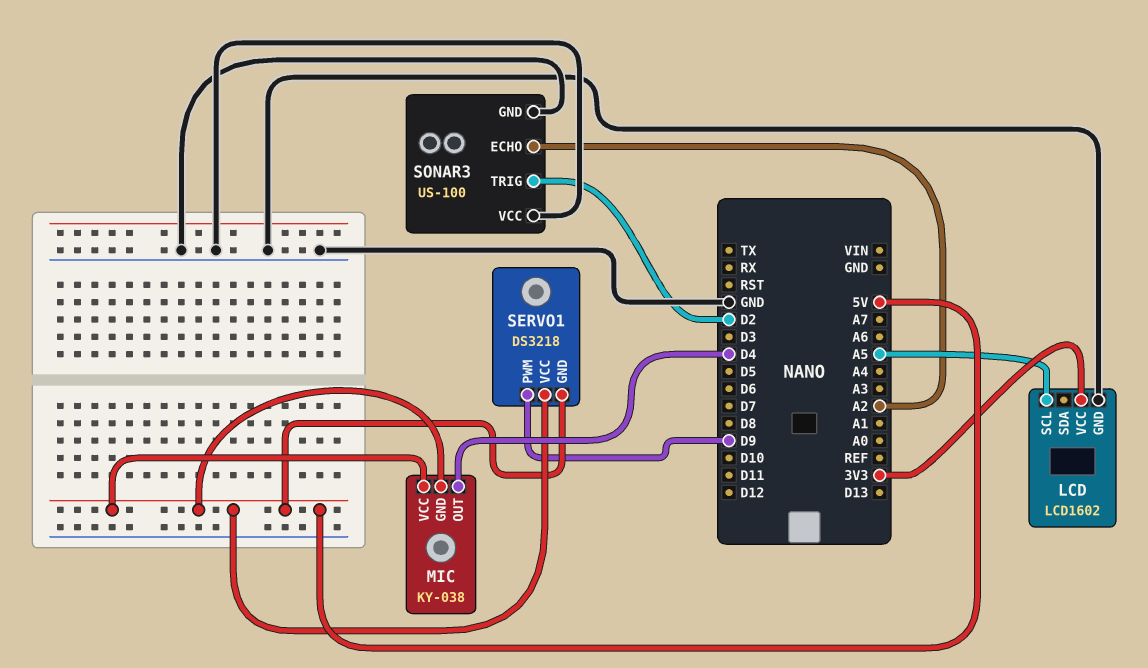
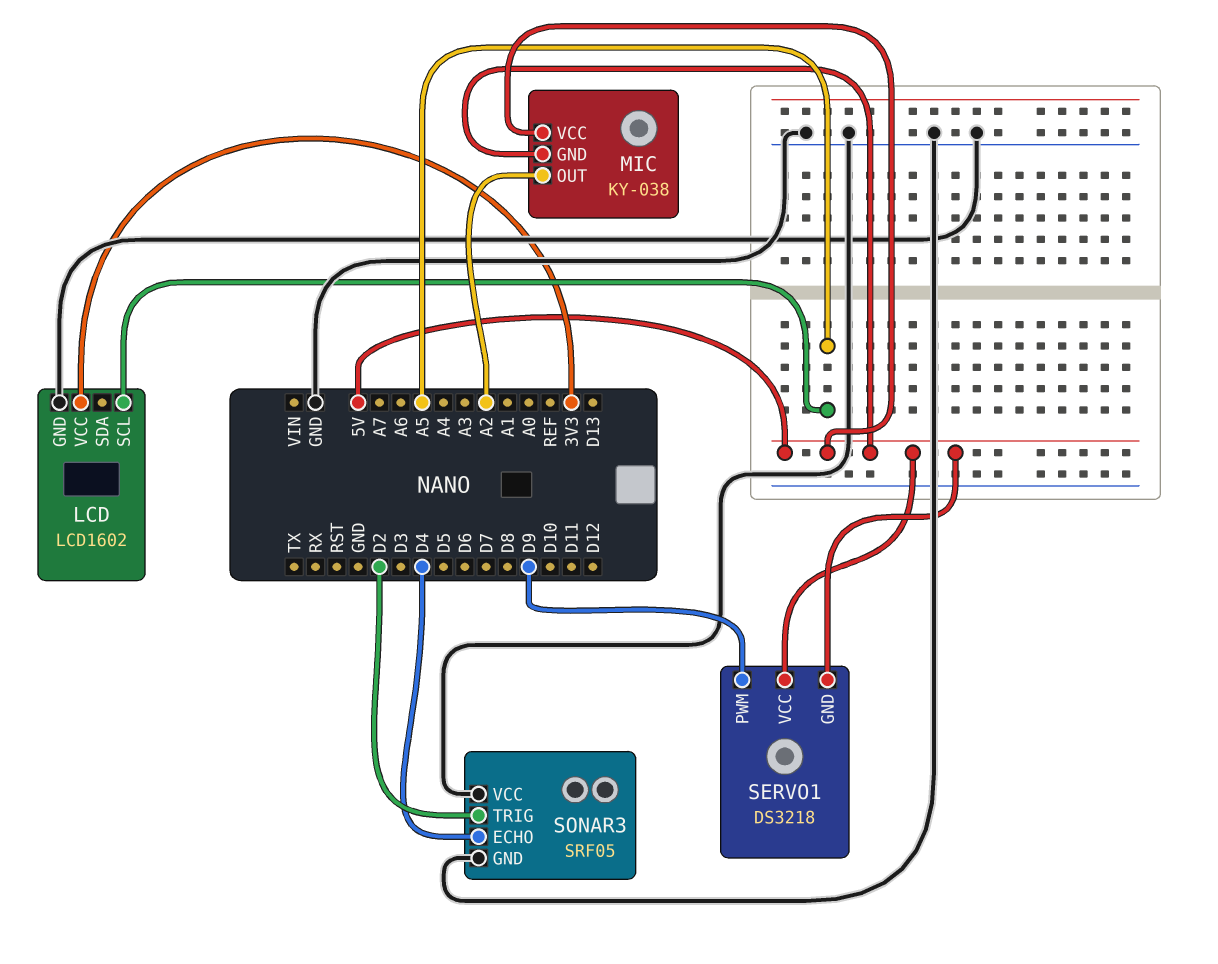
MIC pin OUT: D4 -> A2
SONAR3: US-100 -> SRF05
SONAR3 pin ECHO: A2 -> D4

